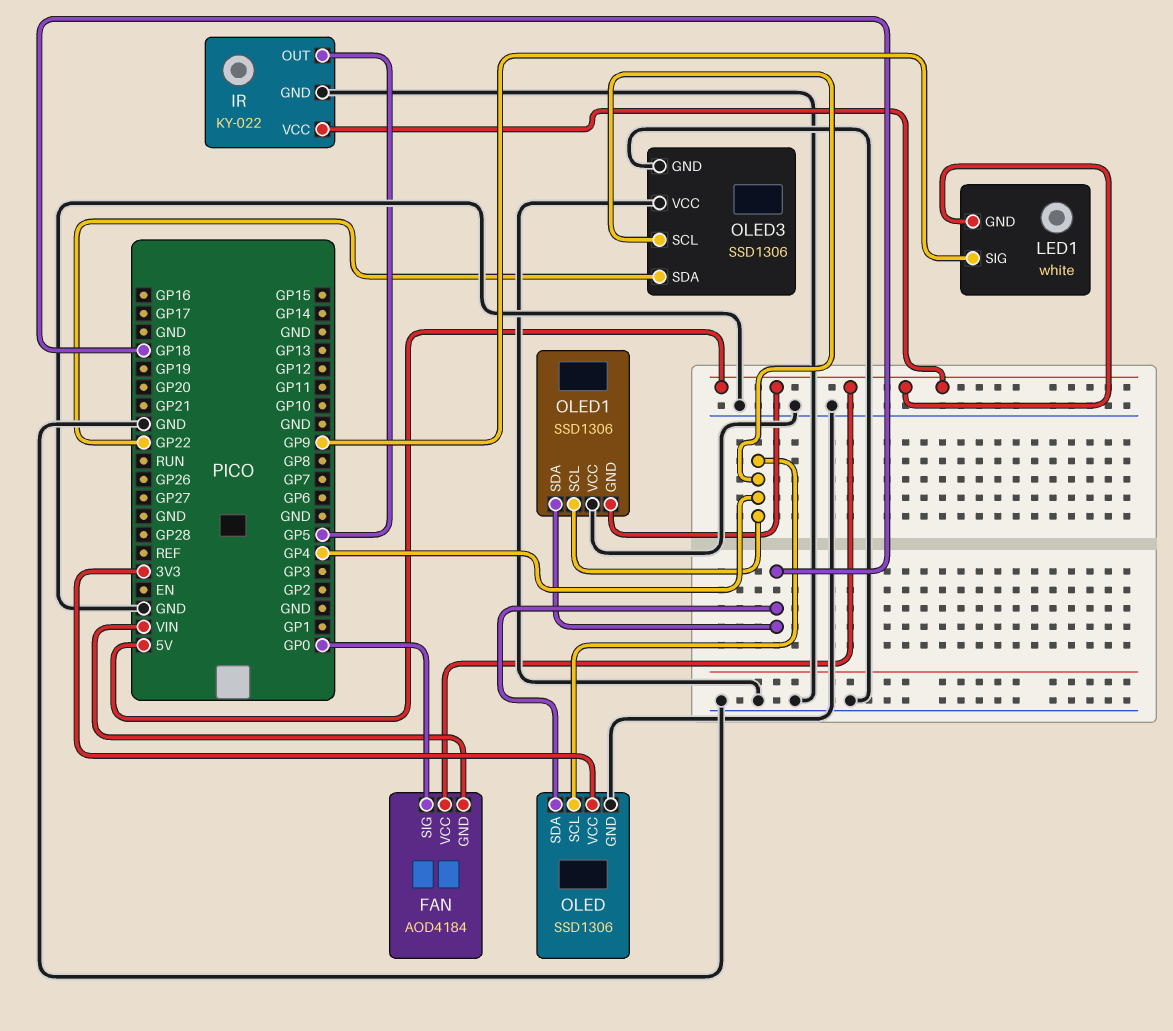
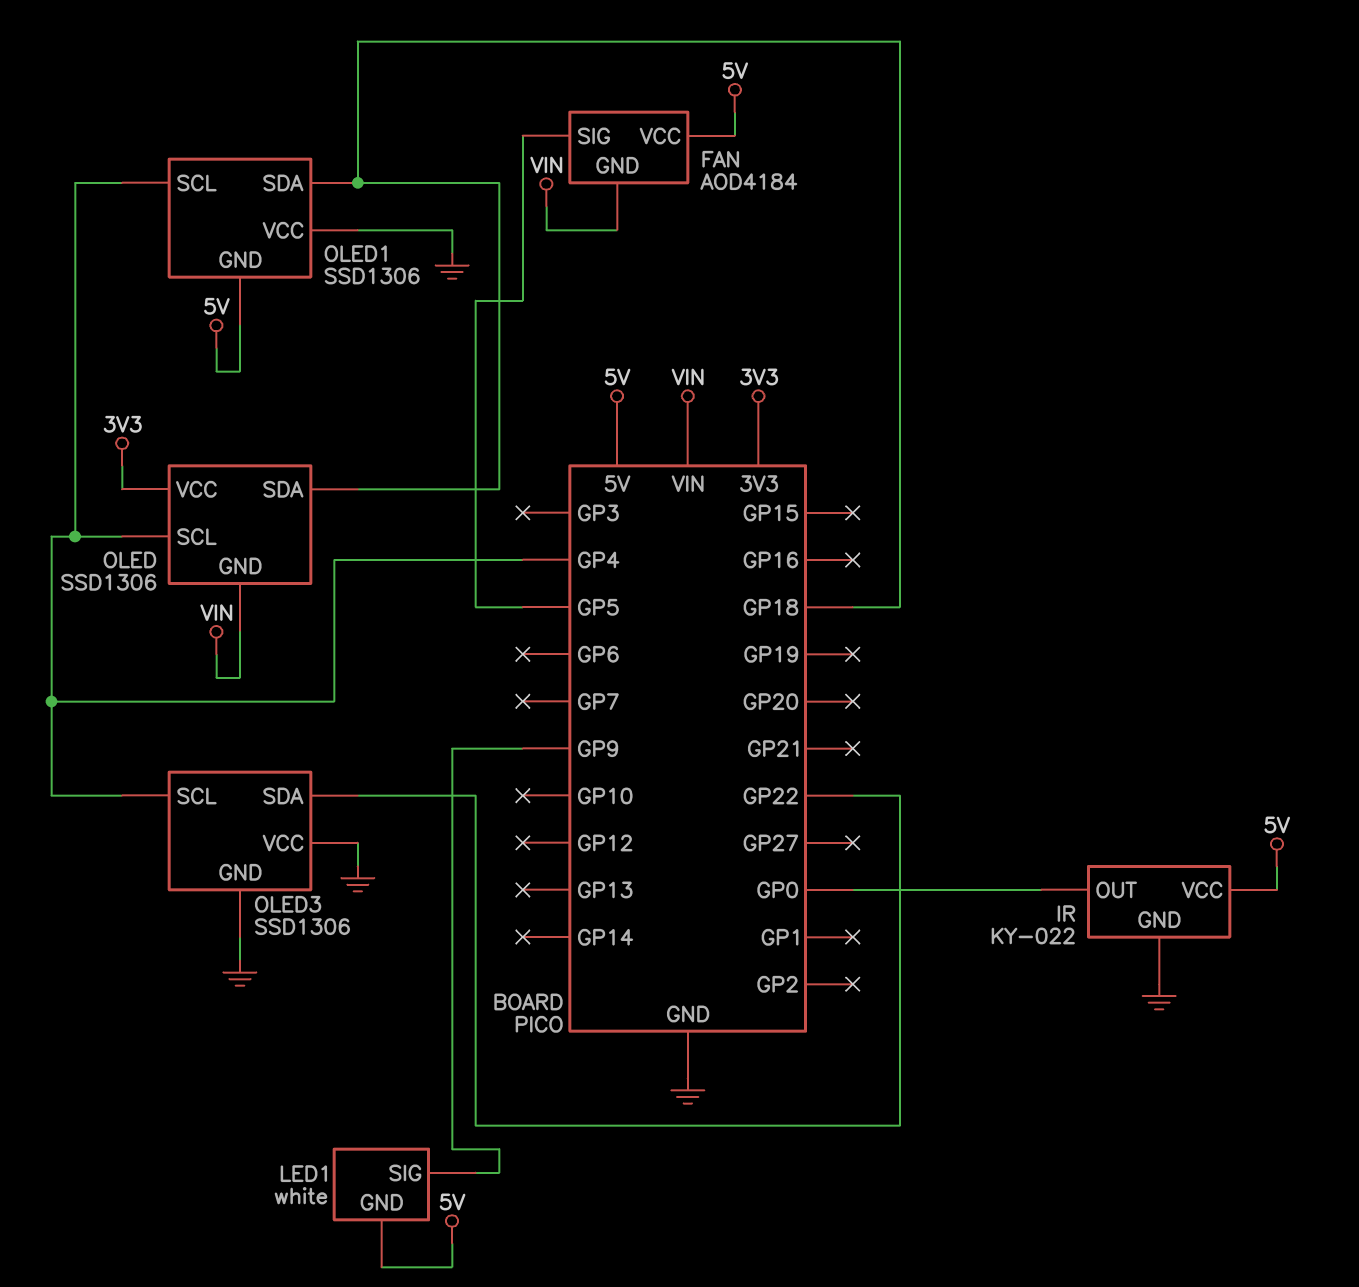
FAN pin SIG: GP0 -> GP5
IR pin OUT: GP5 -> GP0
OLED pin GND: GND -> VIN

